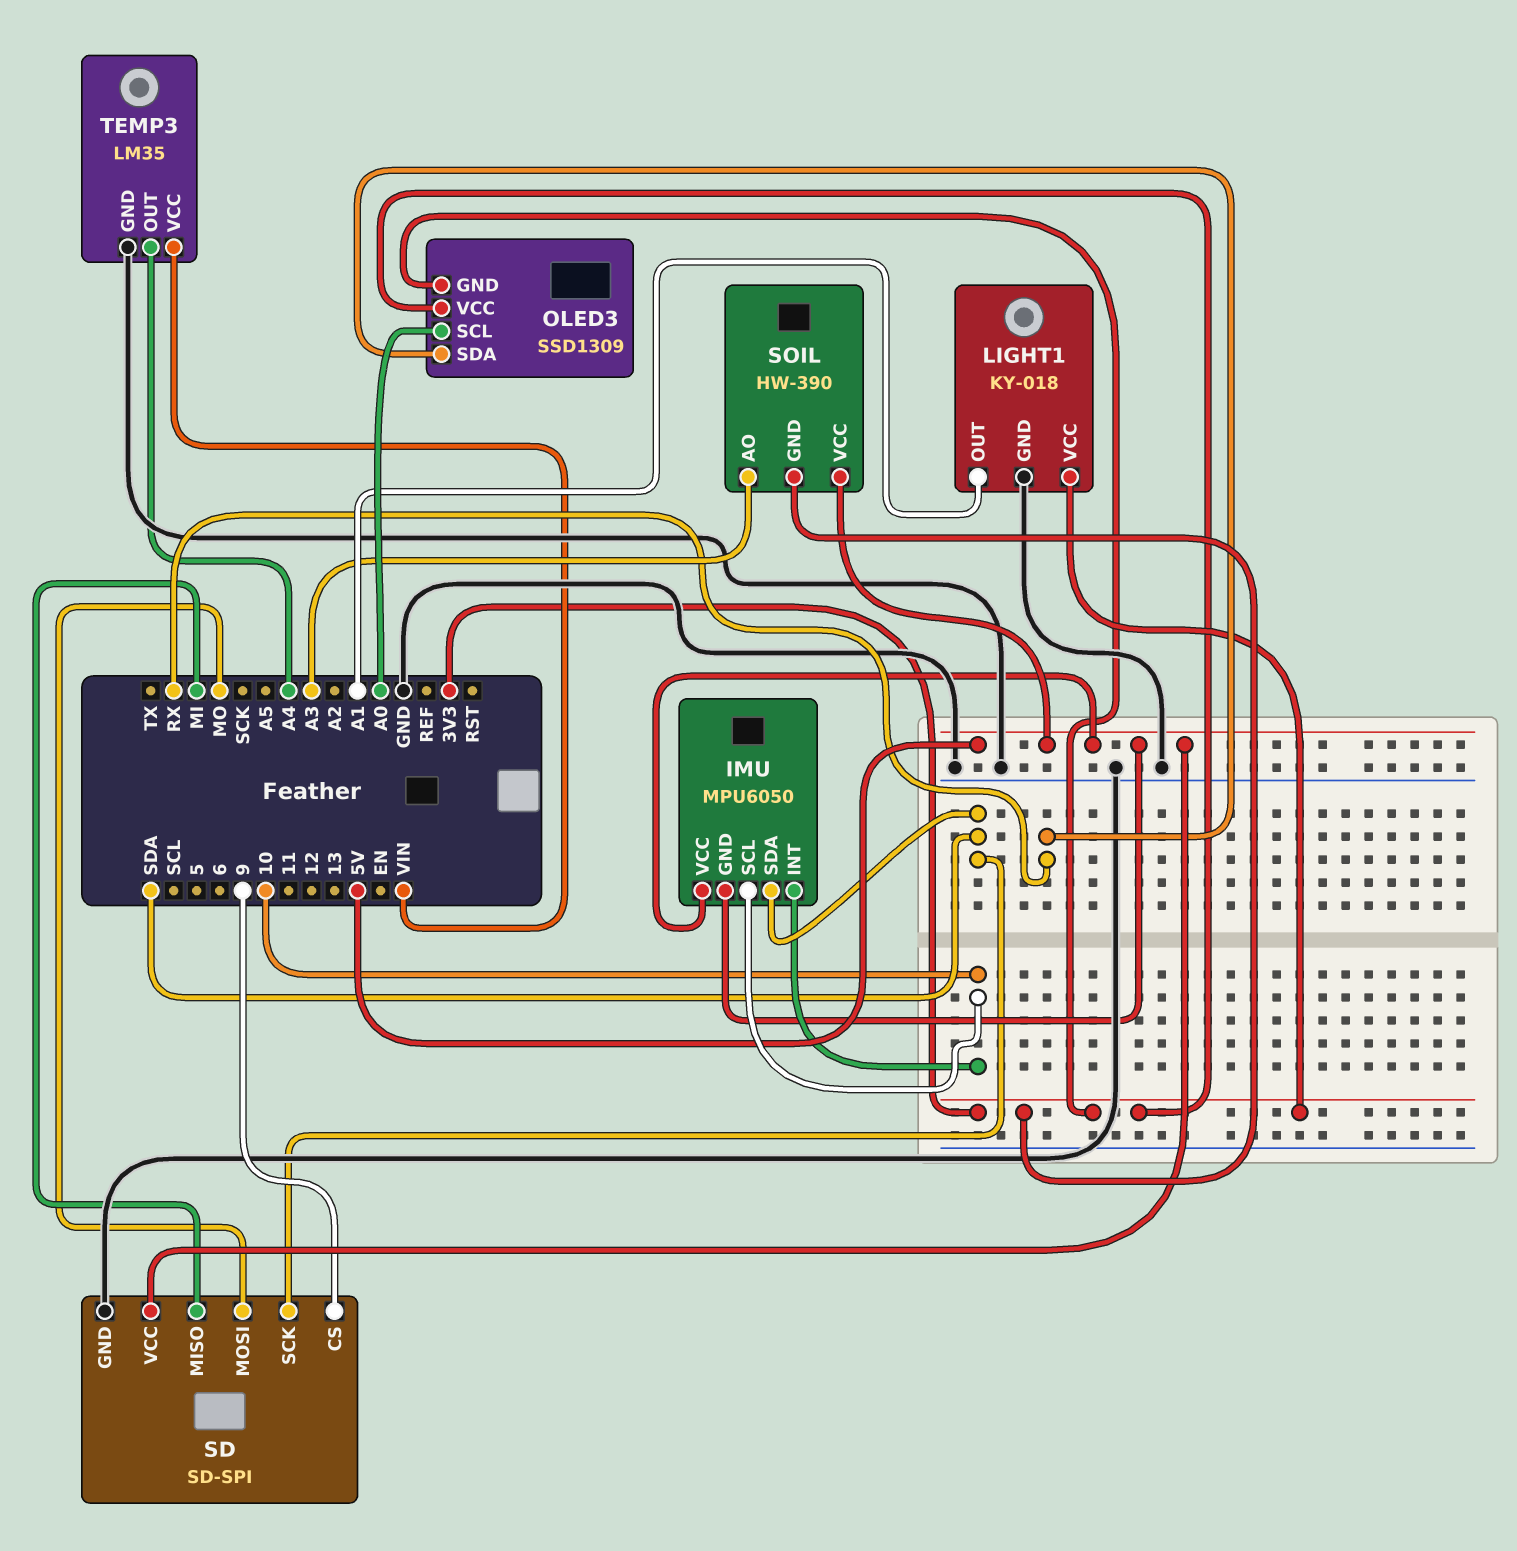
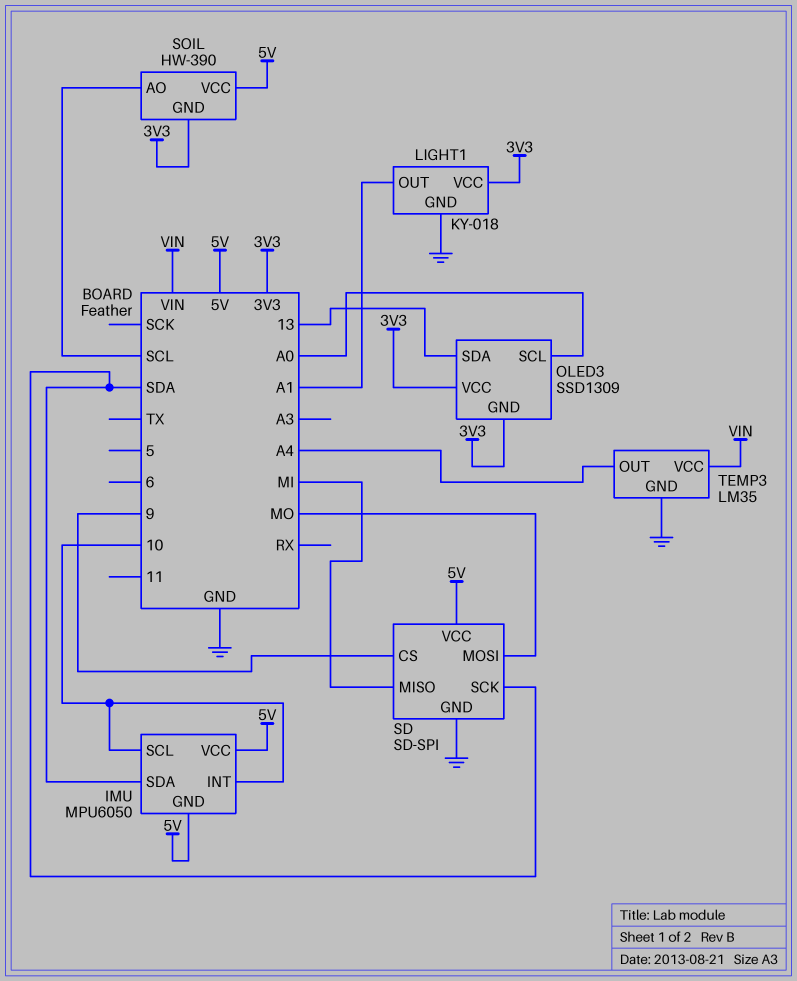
OLED3 pin SDA: RX -> 13
SOIL pin AO: A3 -> SCL

